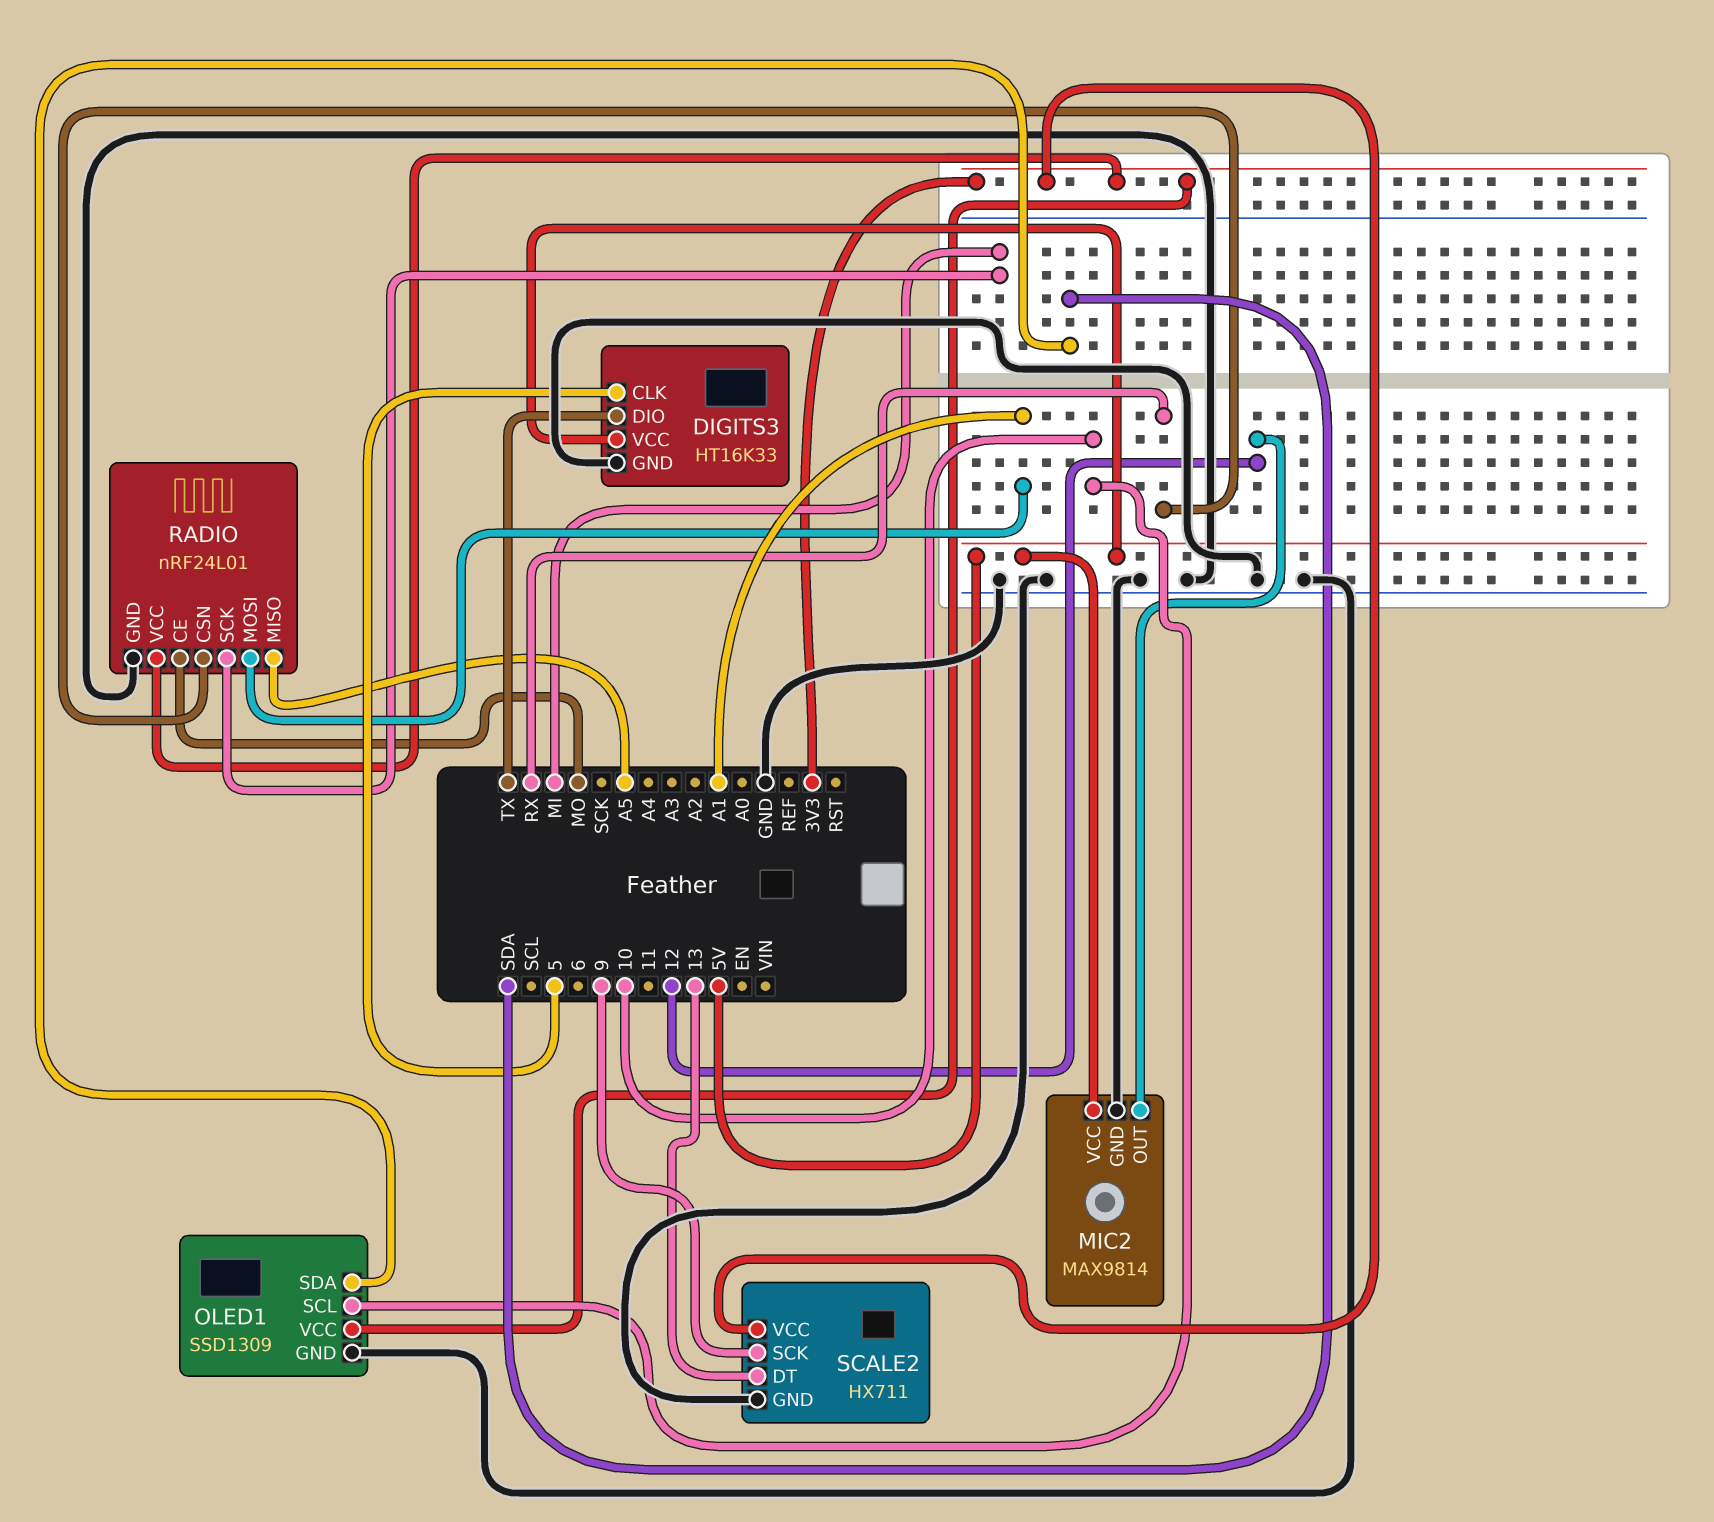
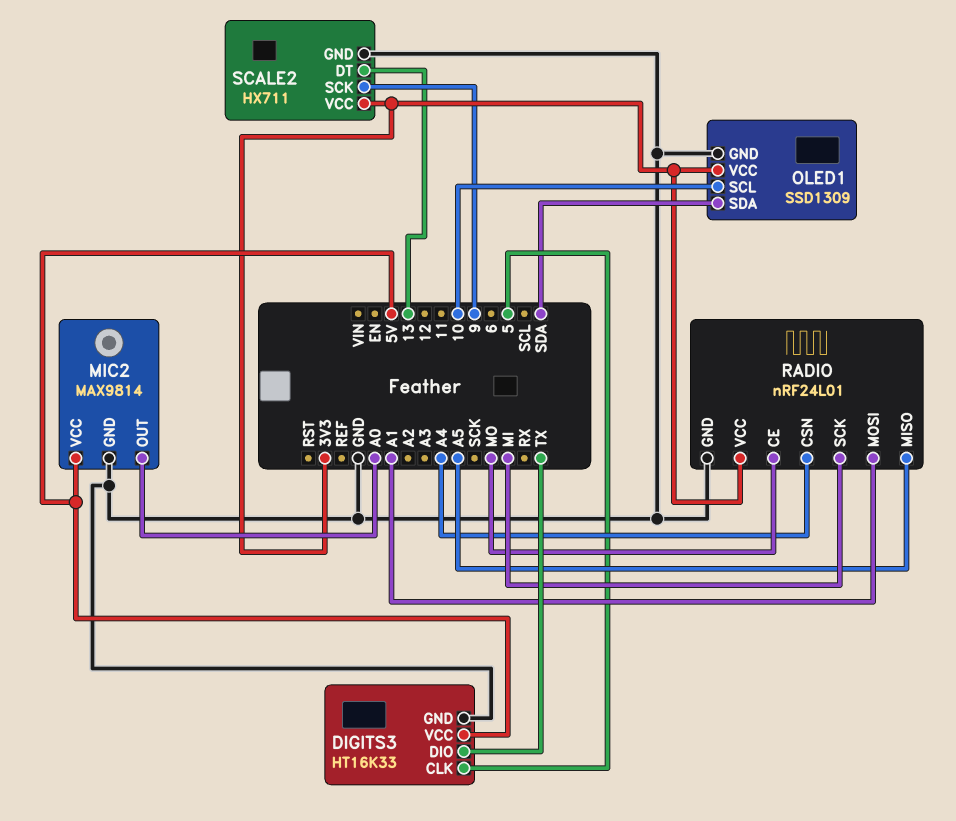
MIC2 pin OUT: 12 -> A0
RADIO pin CSN: RX -> A4

